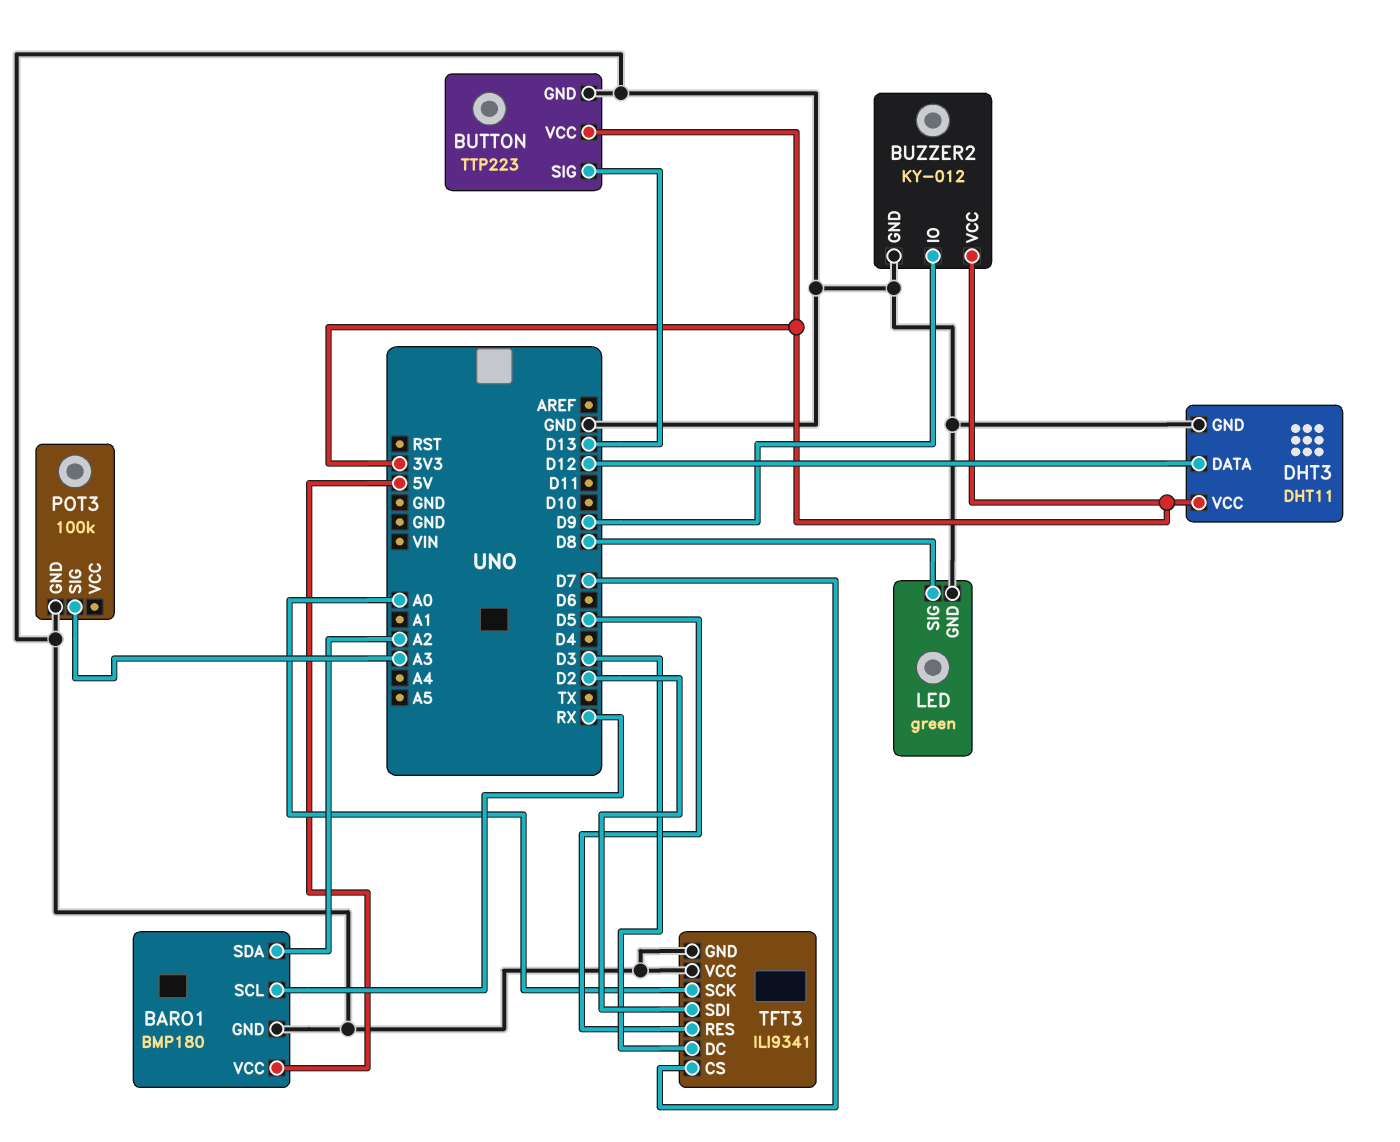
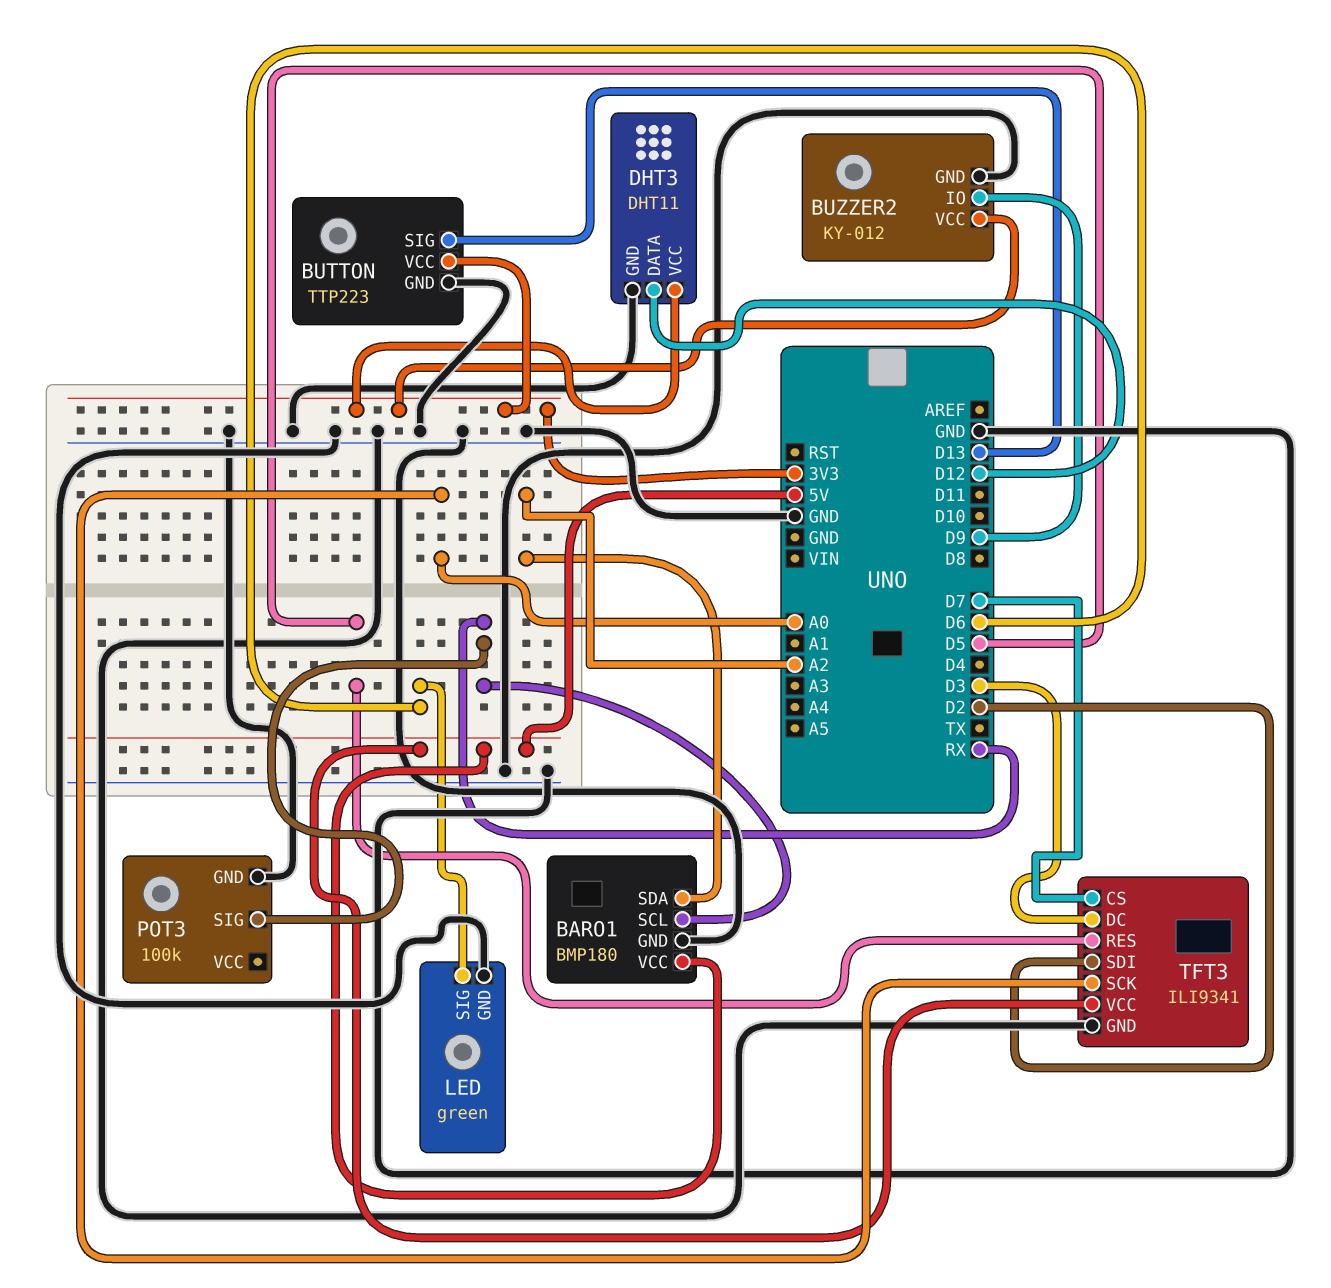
LED pin SIG: D8 -> D6
POT3 pin SIG: A3 -> RX
TFT3 pin VCC: GND -> 5V

